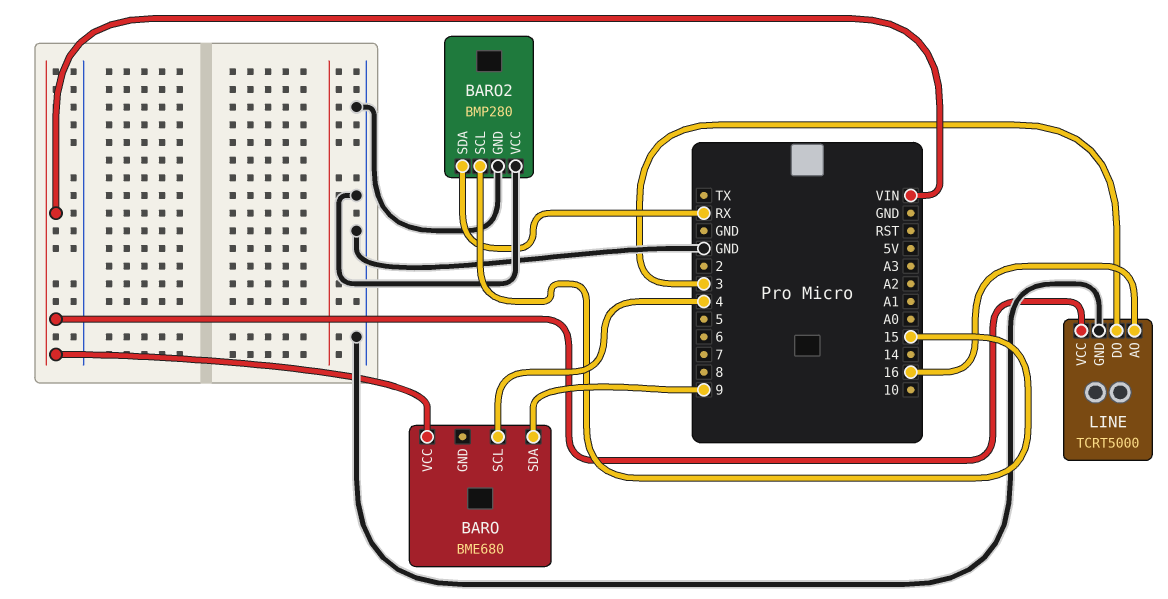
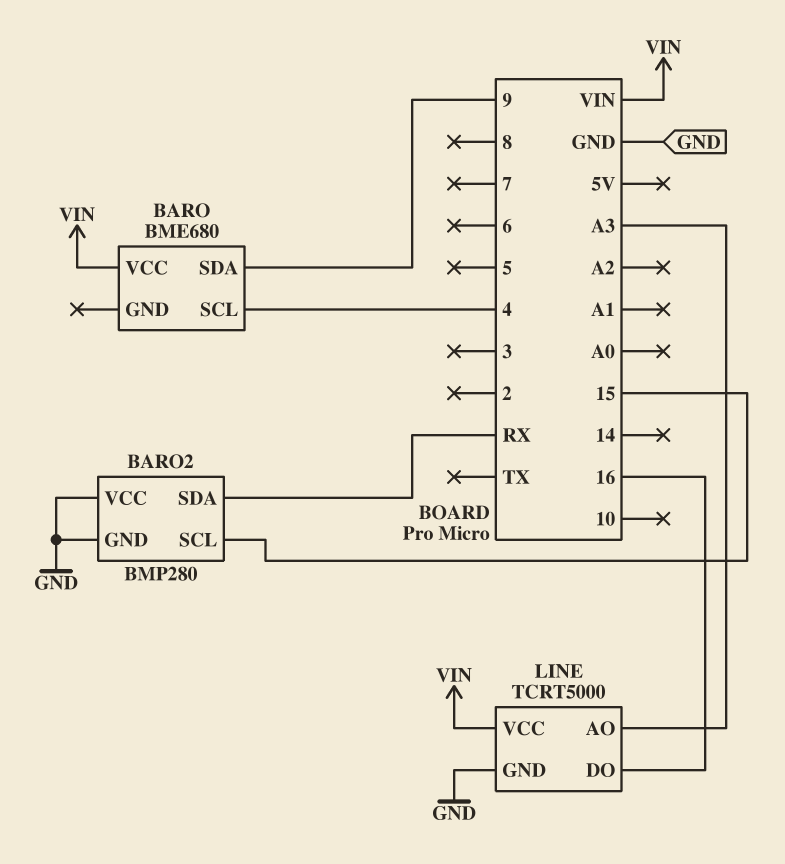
LINE pin AO: 16 -> A3
LINE pin DO: 3 -> 16

